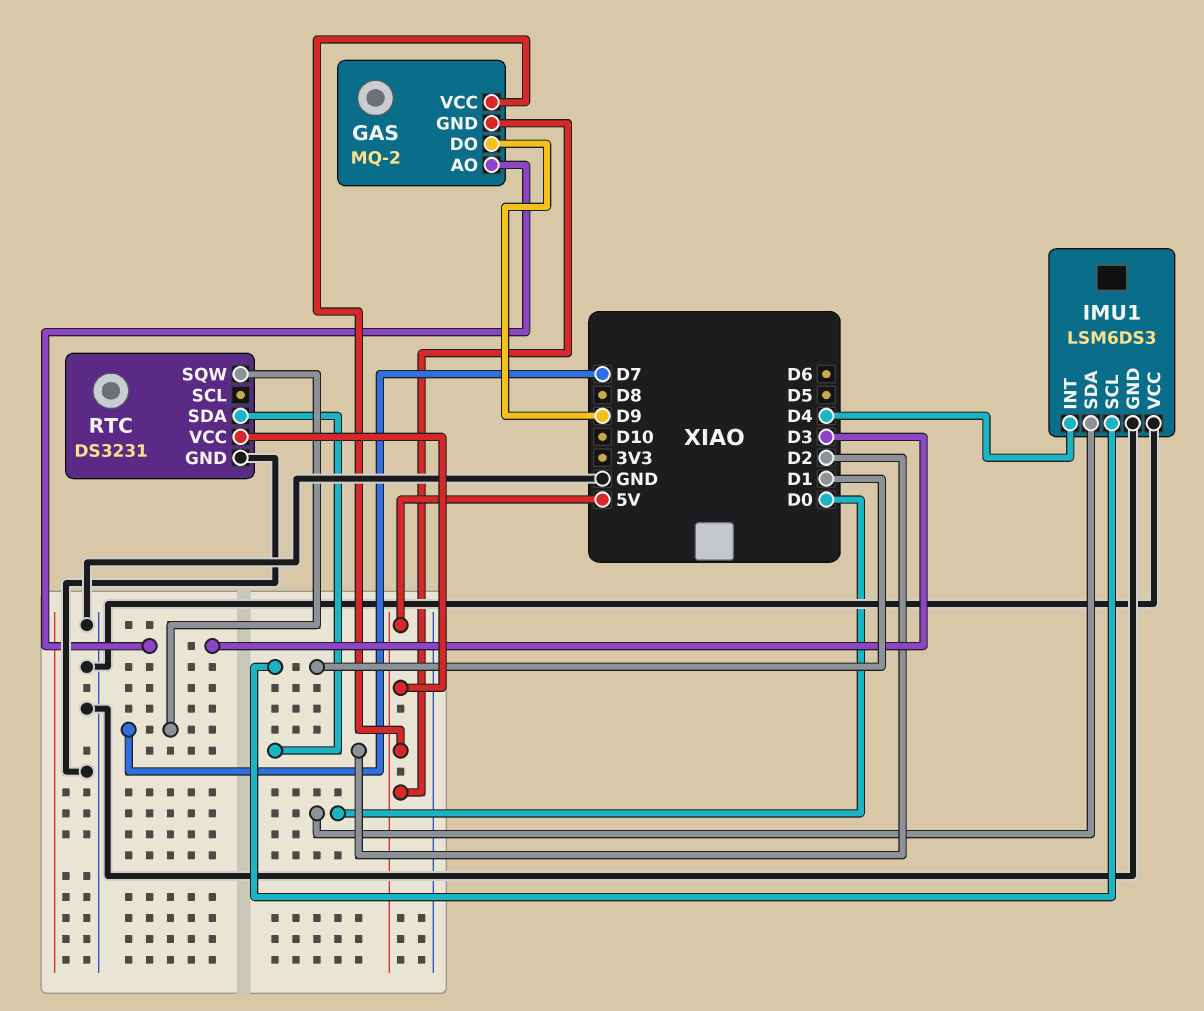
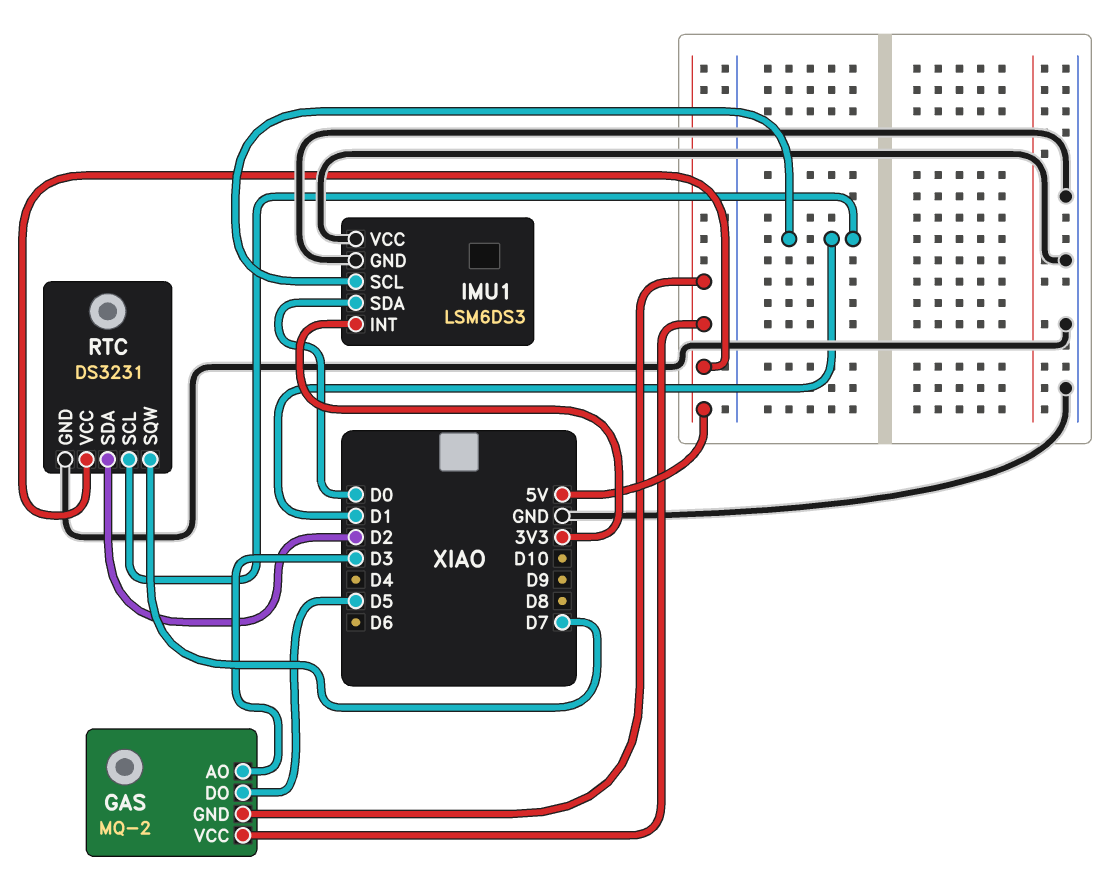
GAS pin DO: D9 -> D5
IMU1 pin INT: D4 -> 3V3
RTC pin SCL: none -> D1

